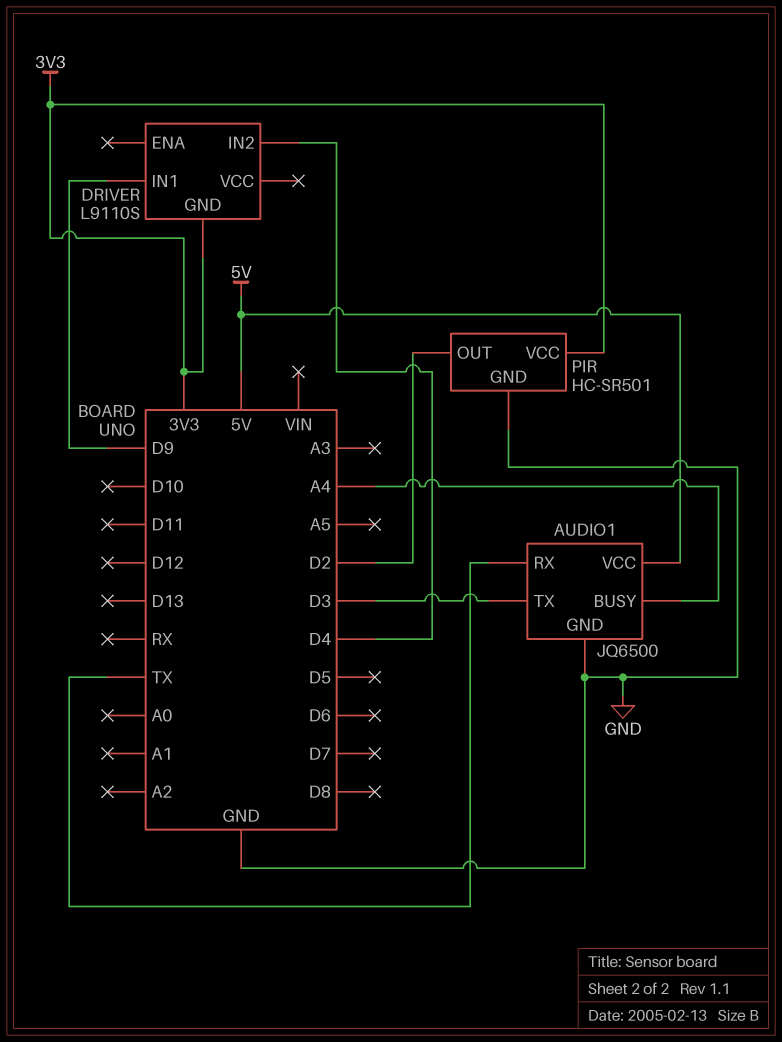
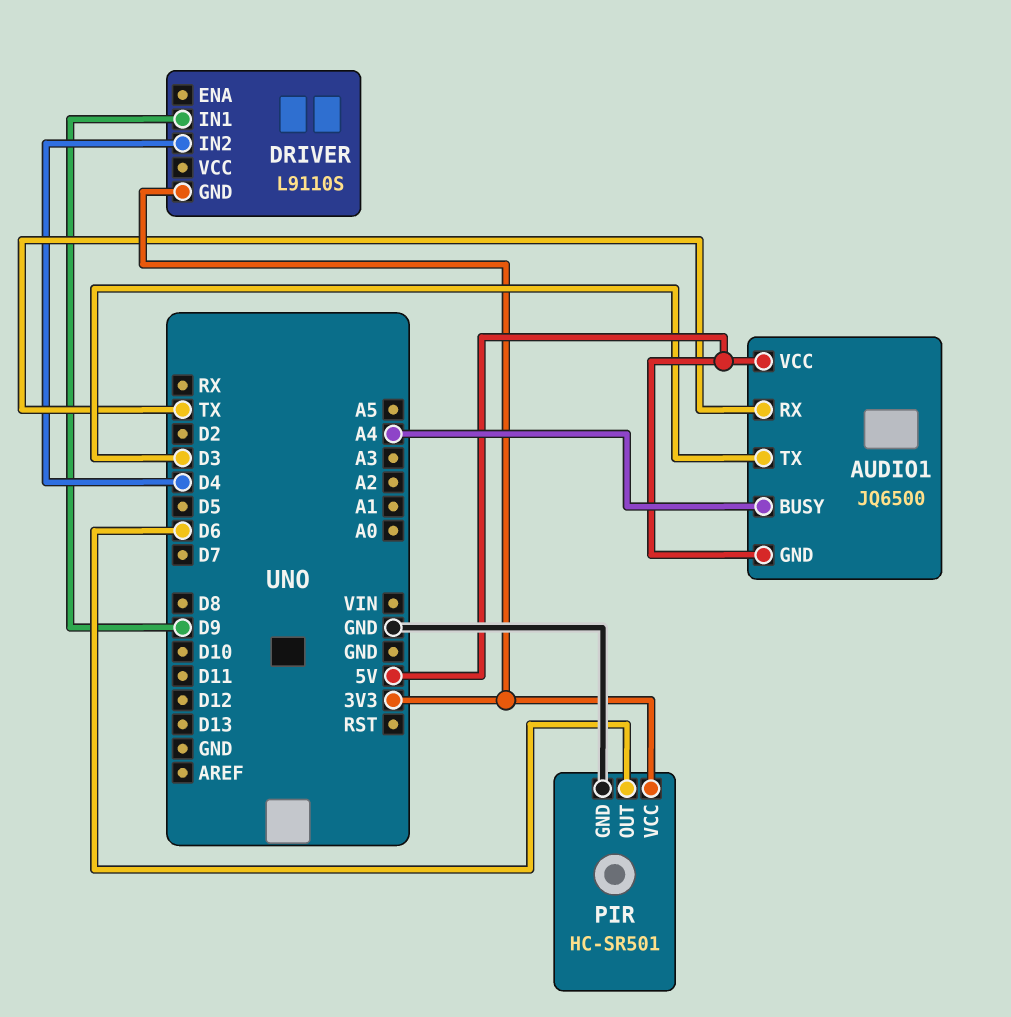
AUDIO1 pin GND: GND -> 5V
PIR pin OUT: D2 -> D6

